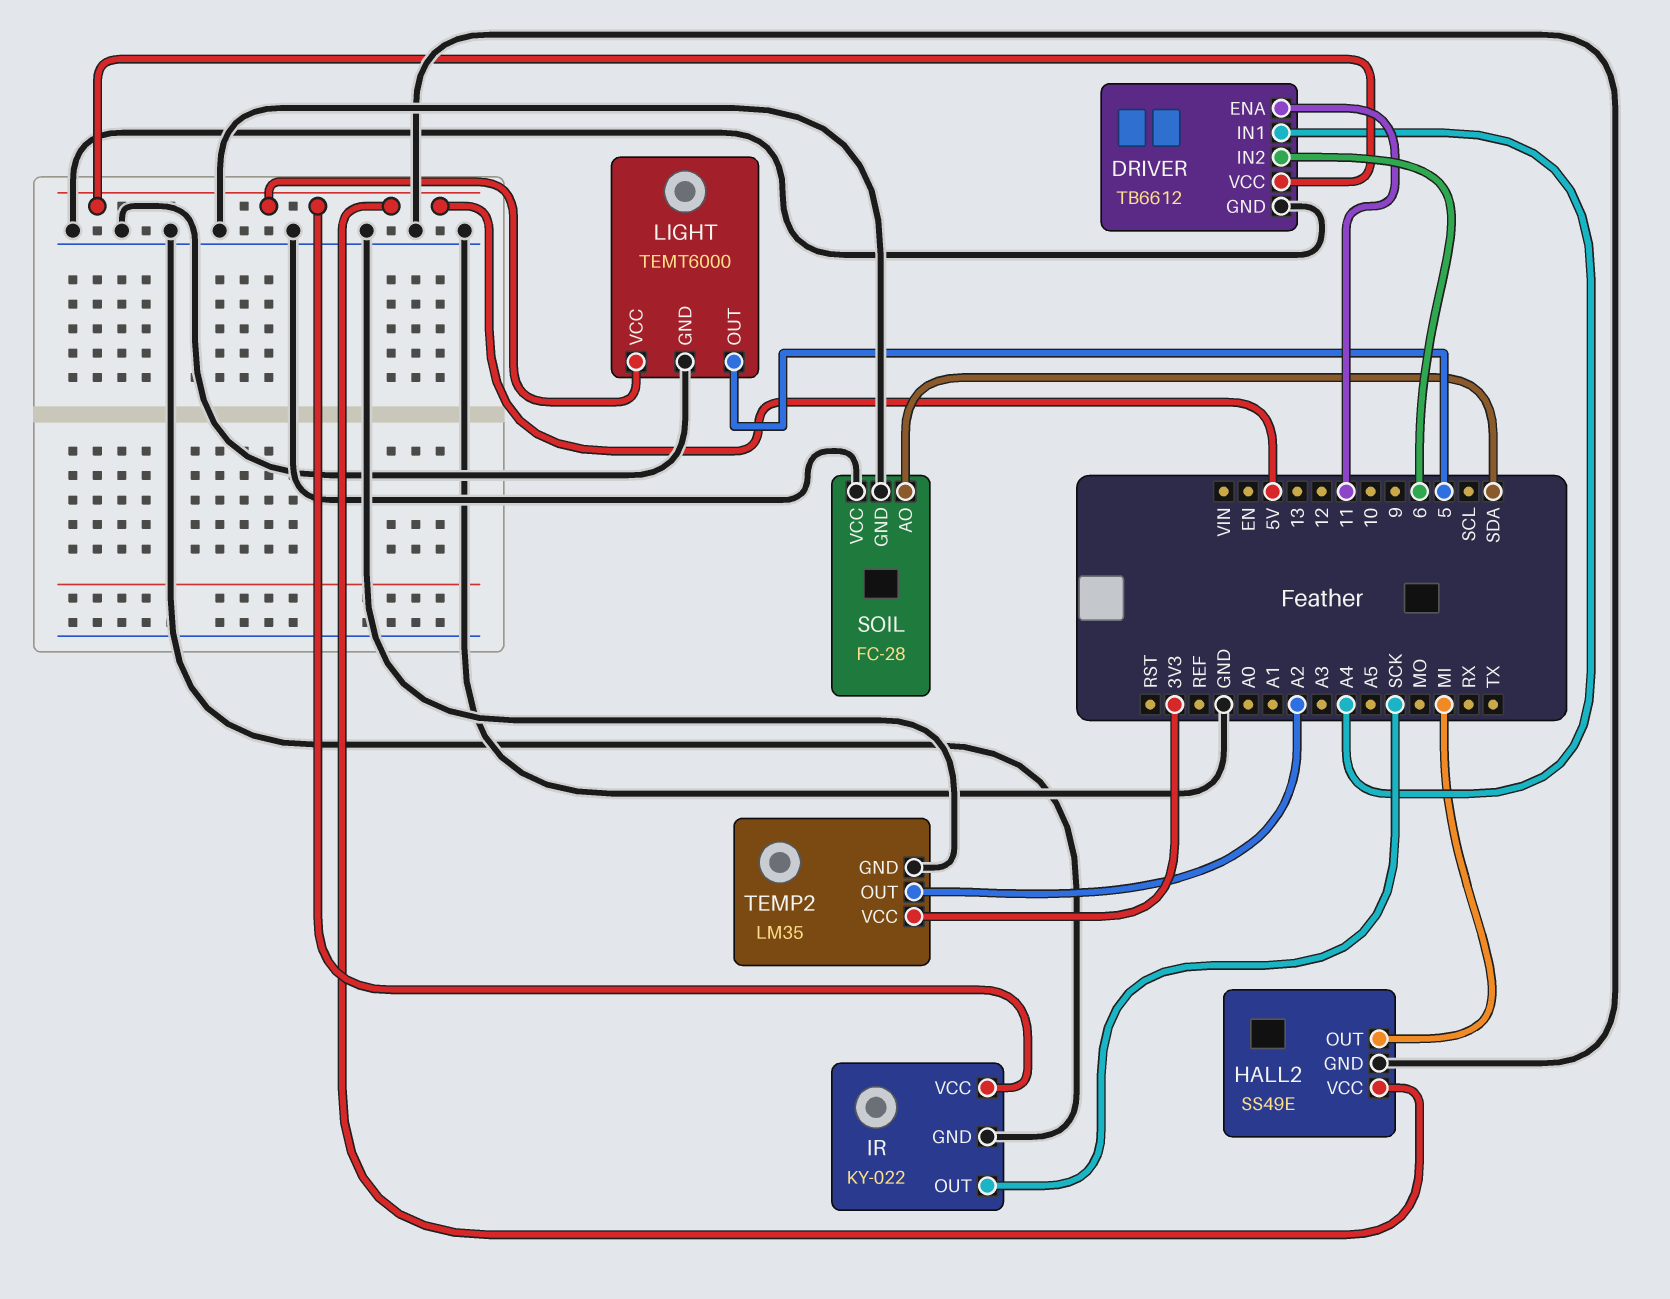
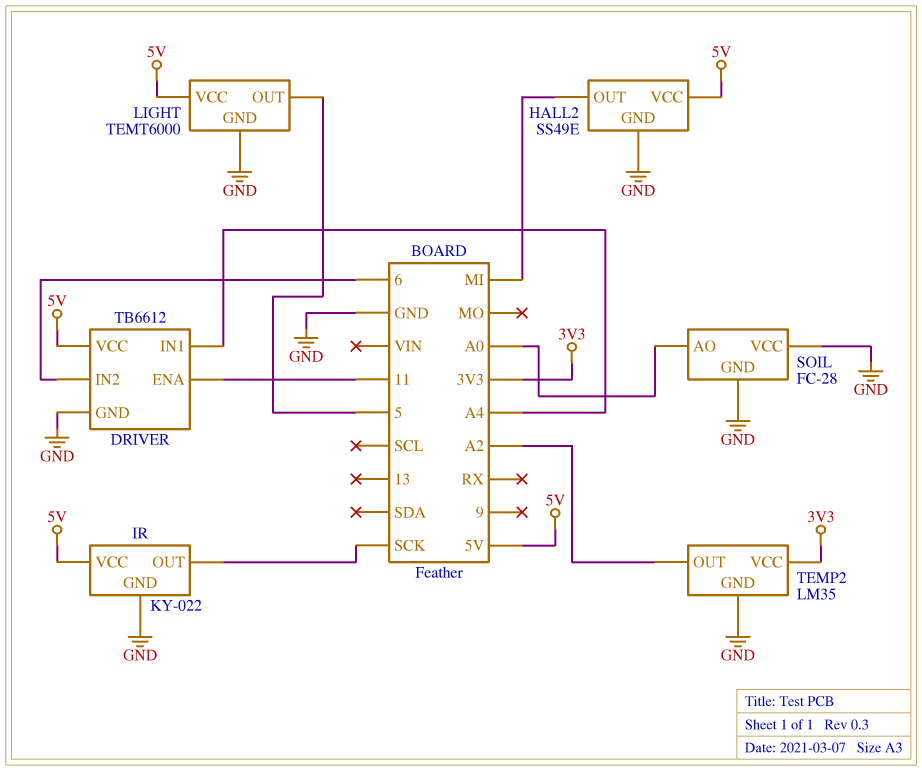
SOIL pin AO: SDA -> A0

